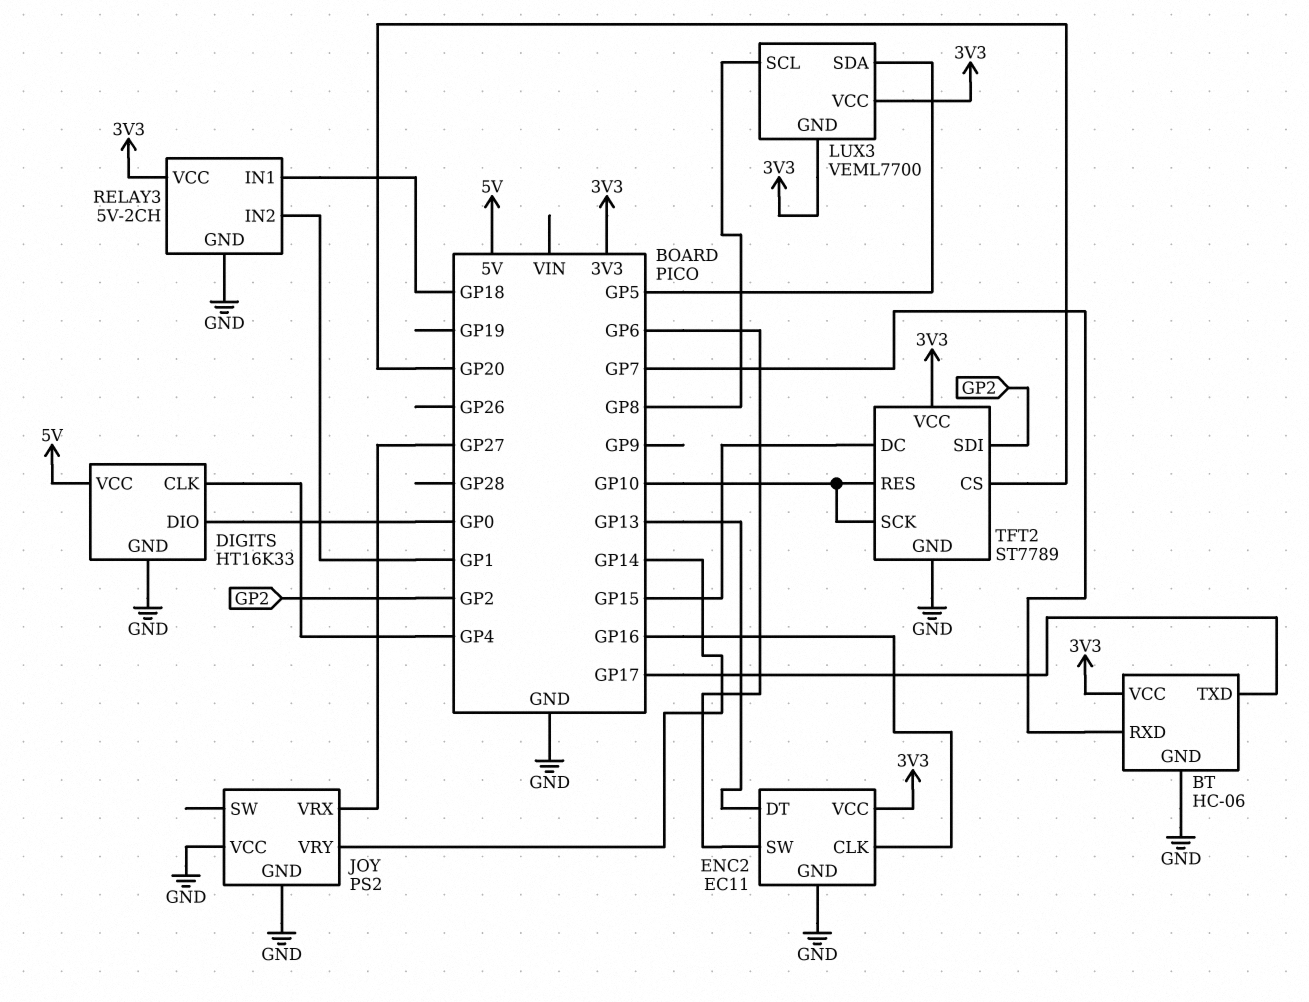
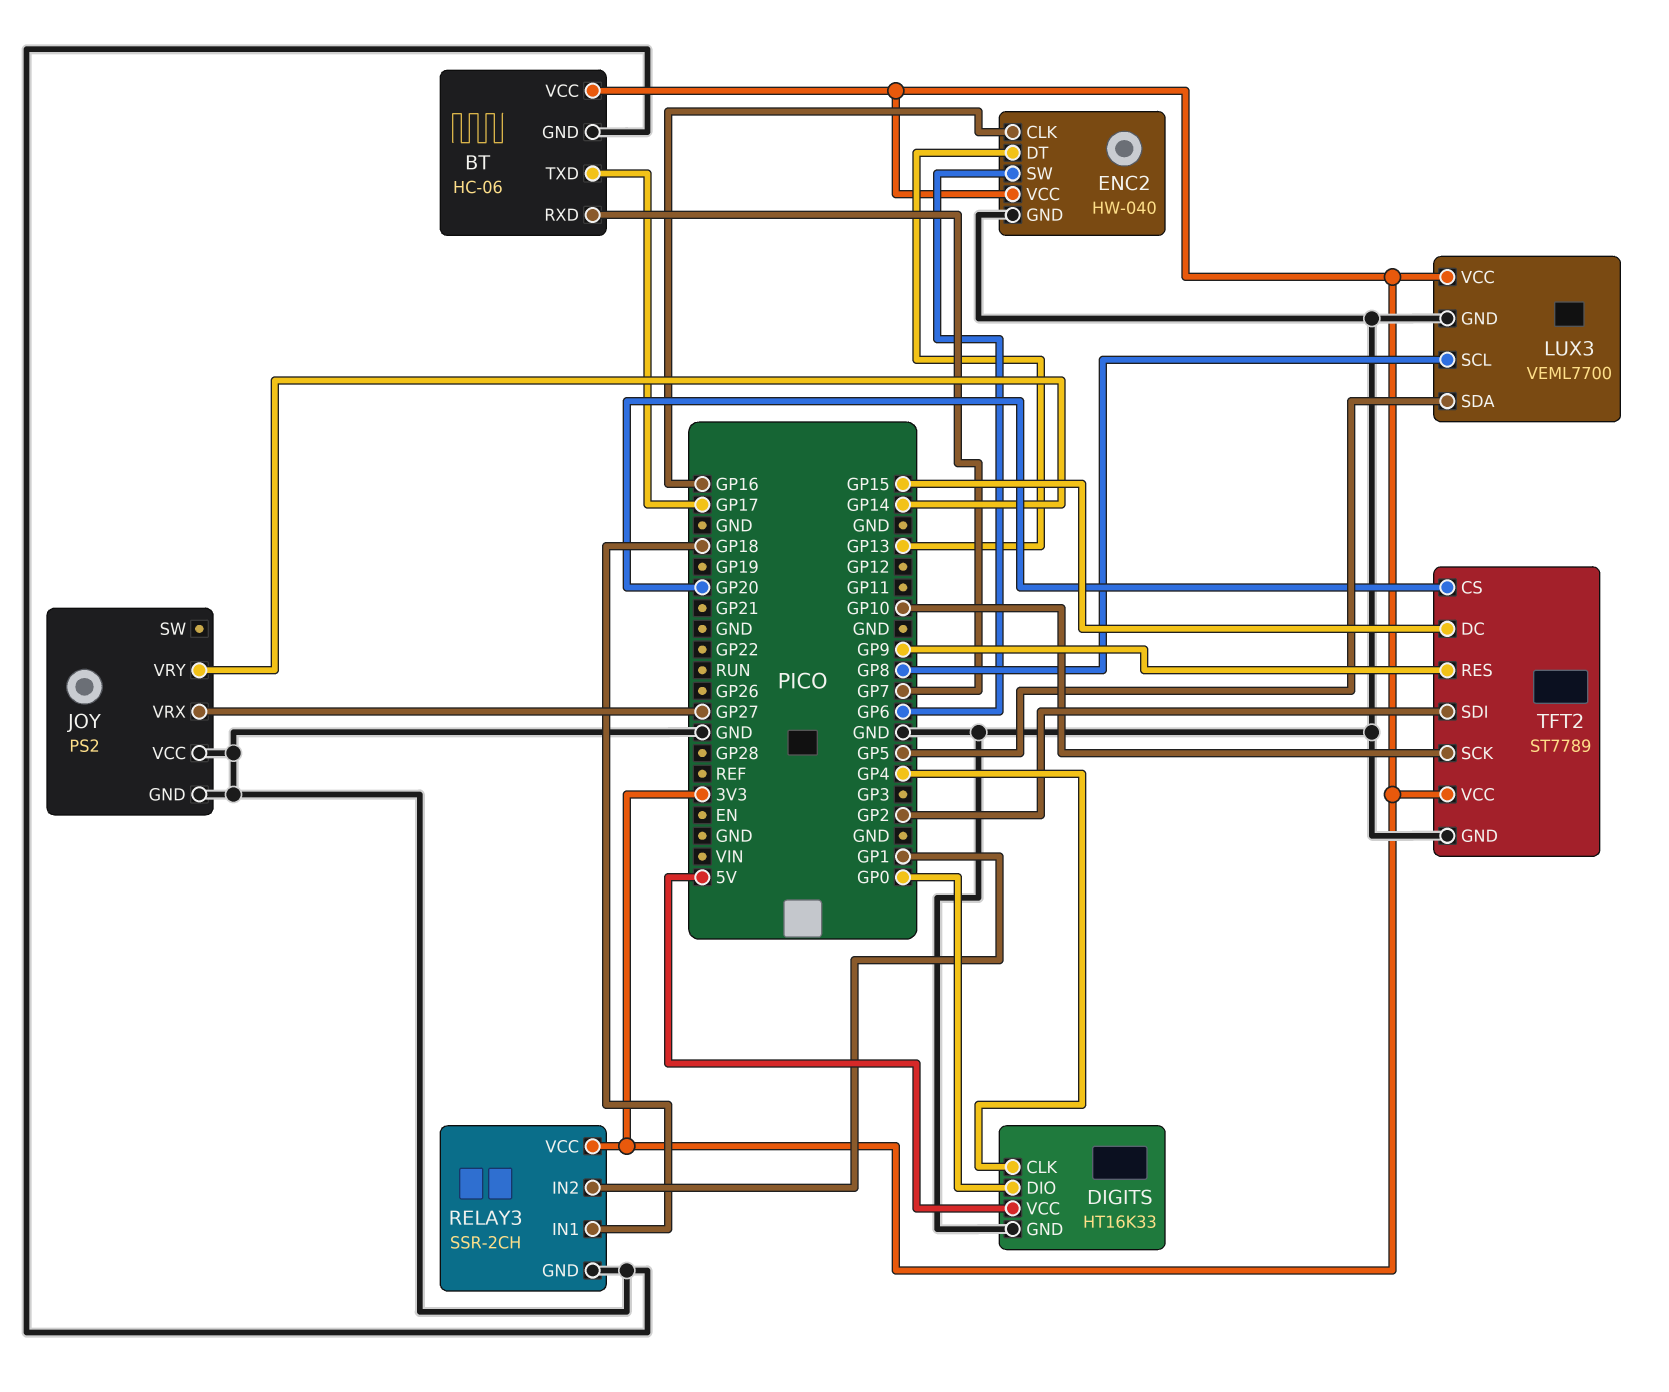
ENC2: EC11 -> HW-040
LUX3 pin GND: 3V3 -> GND
RELAY3: 5V-2CH -> SSR-2CH
TFT2 pin RES: GP10 -> GP9

